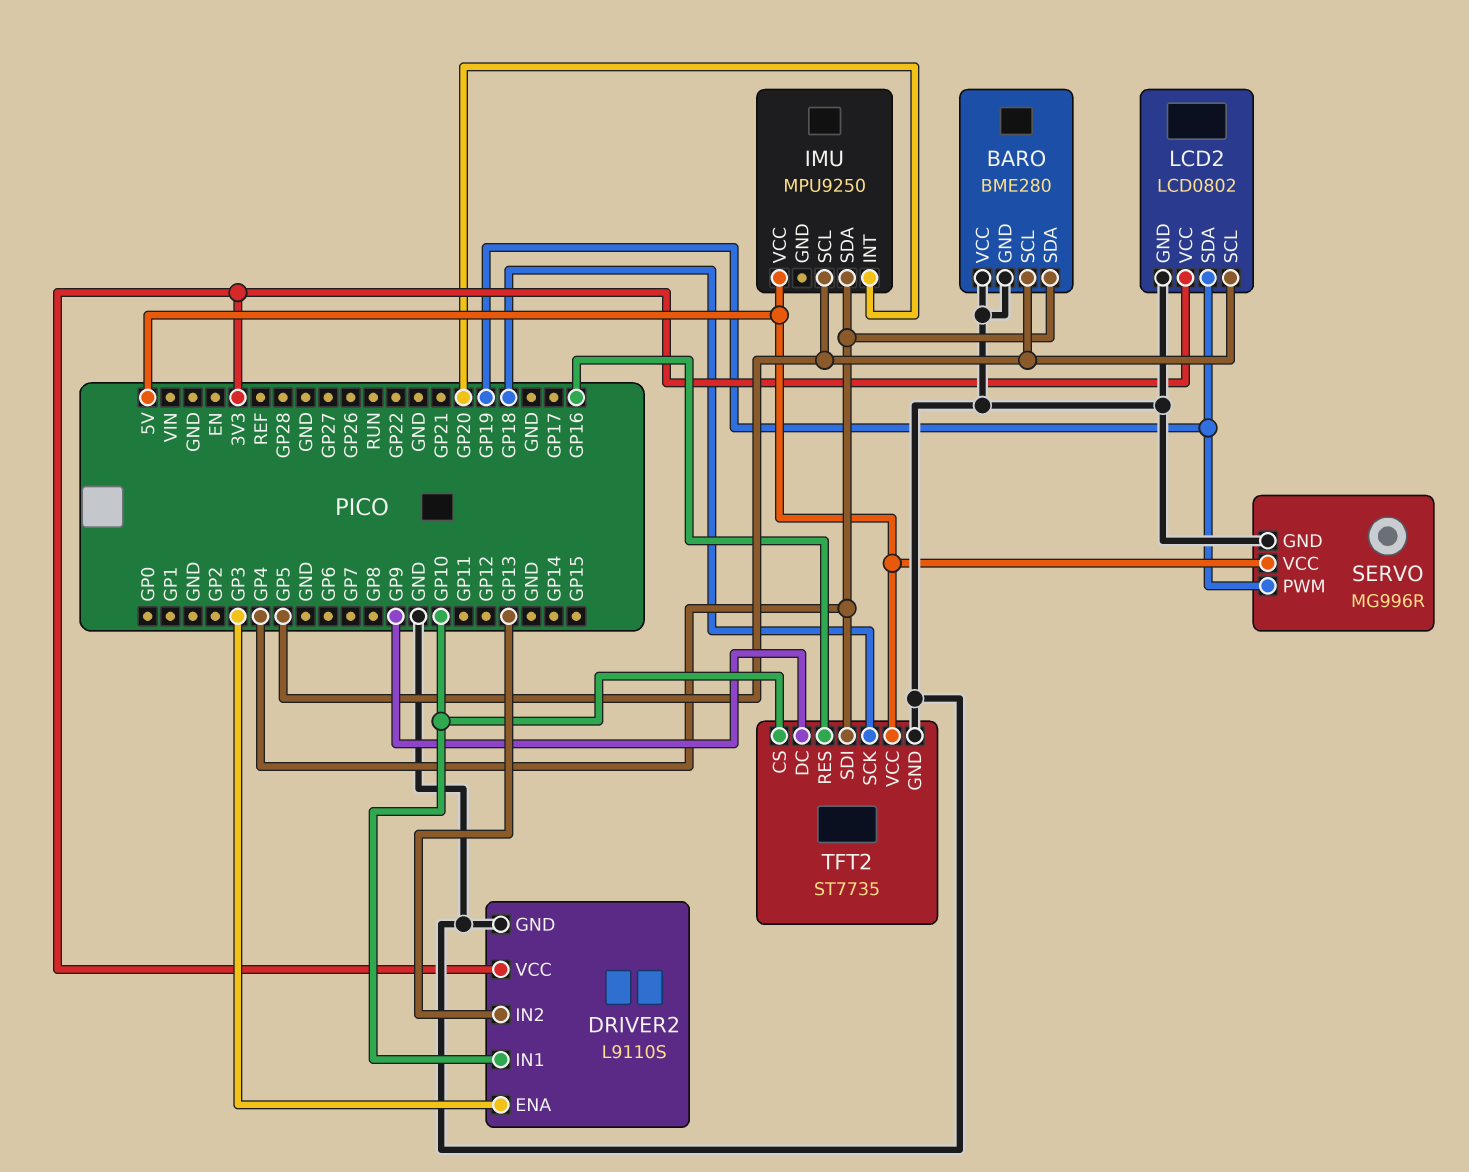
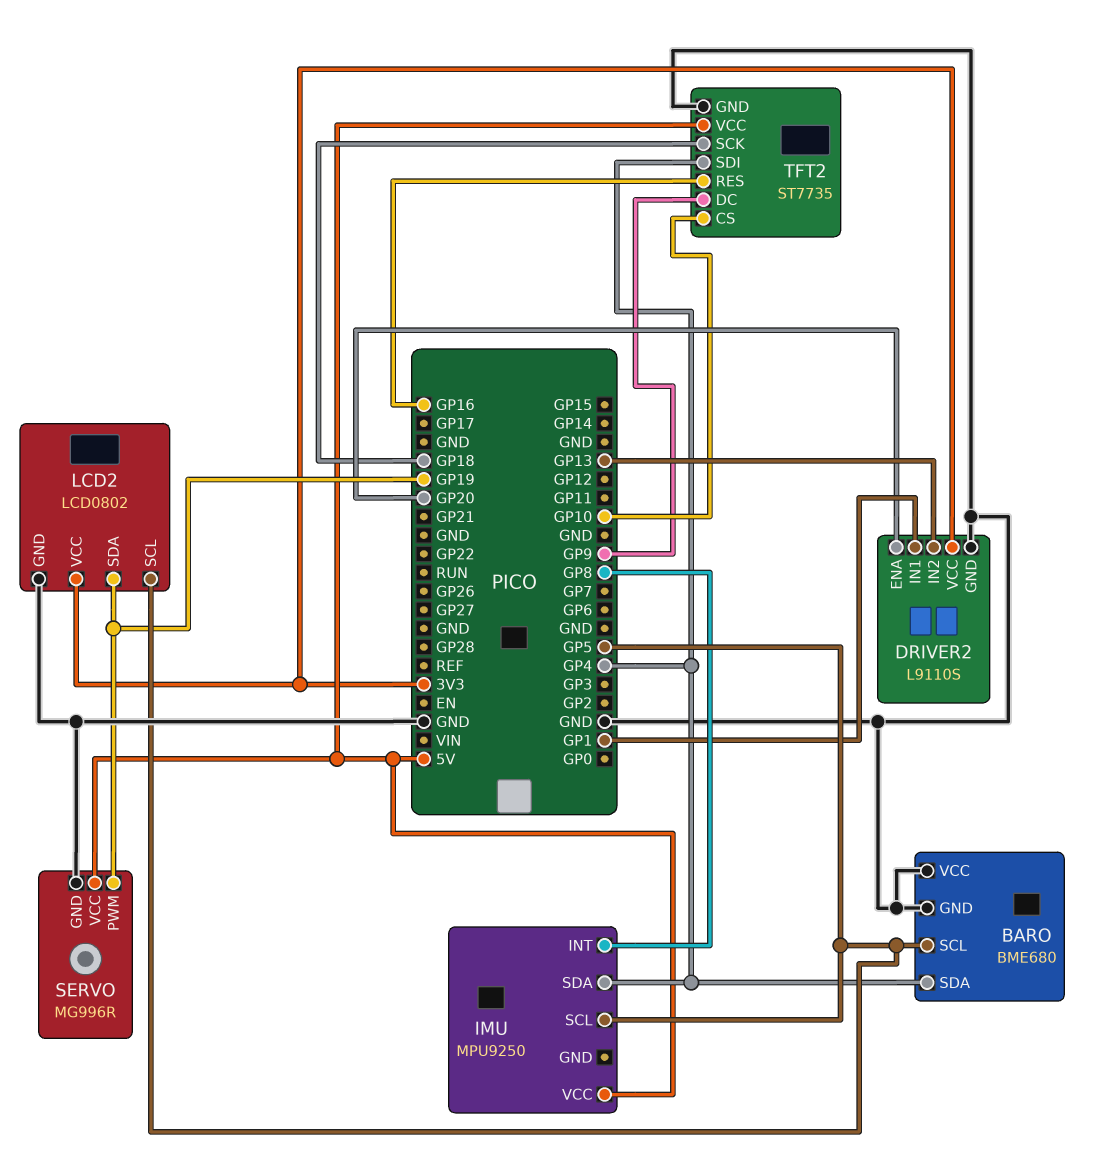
BARO: BME280 -> BME680
DRIVER2 pin ENA: GP3 -> GP20
DRIVER2 pin IN1: GP10 -> GP1
IMU pin INT: GP20 -> GP8

